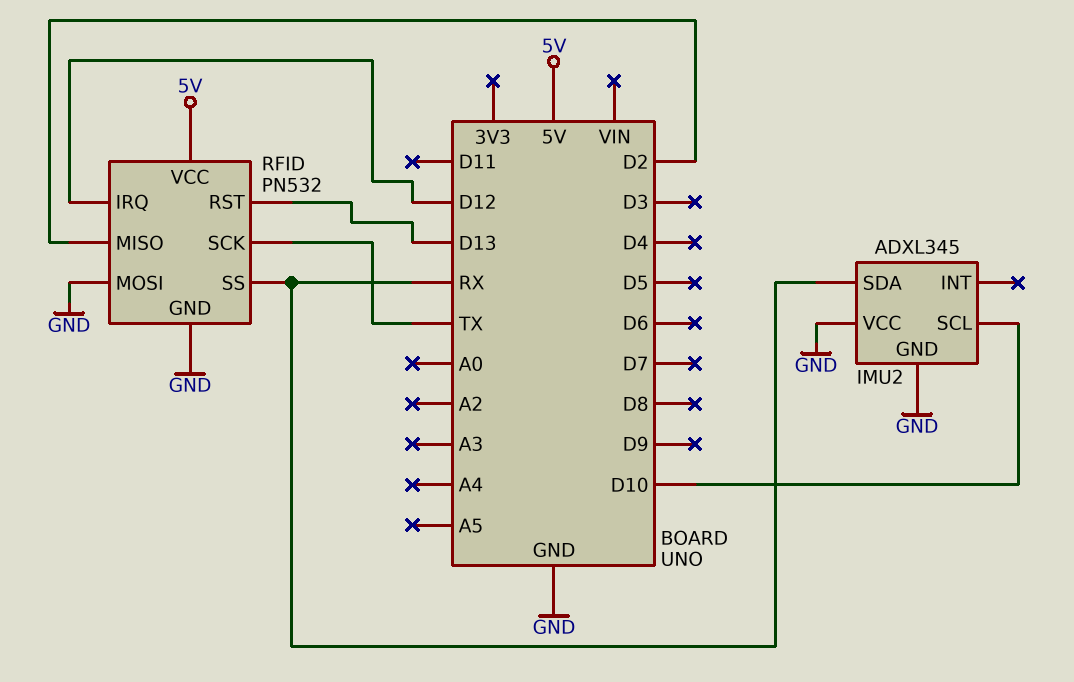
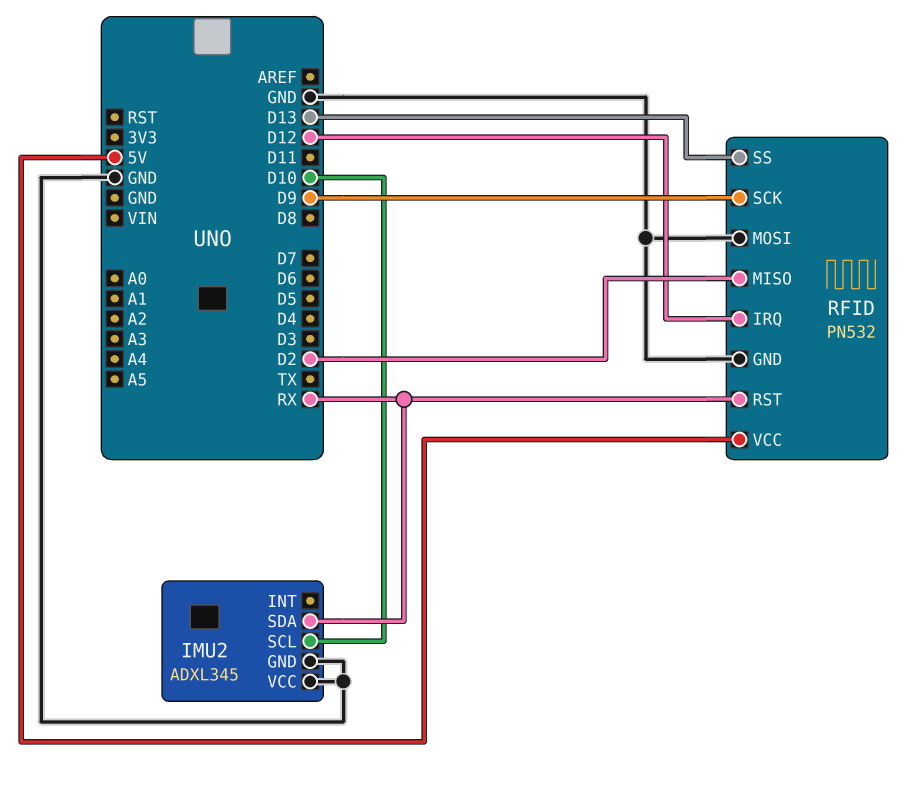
RFID pin RST: D13 -> RX
RFID pin SCK: TX -> D9
RFID pin SS: RX -> D13

